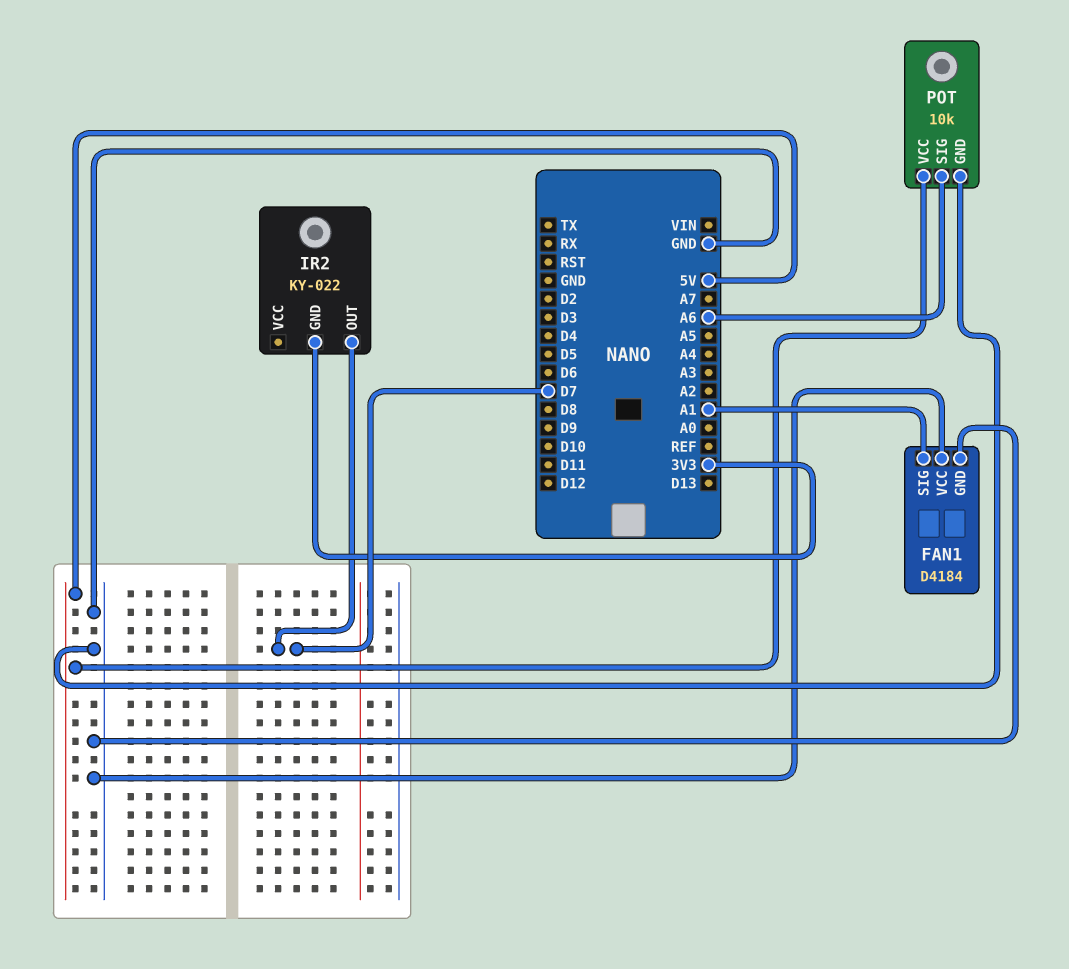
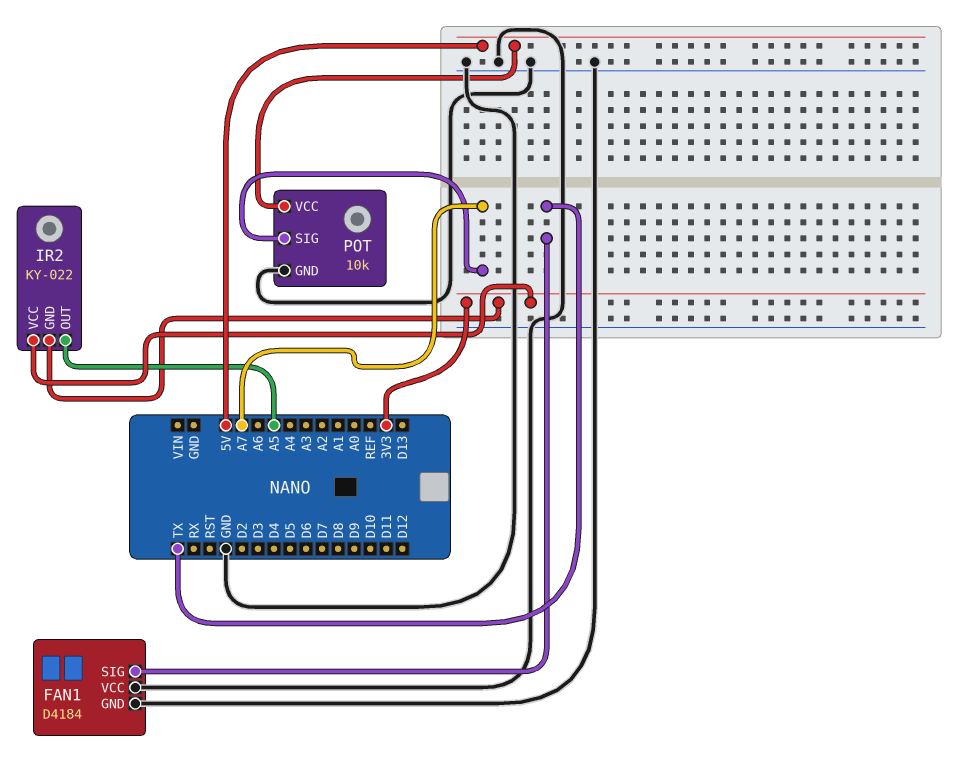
FAN1 pin SIG: A1 -> TX
IR2 pin OUT: D7 -> A5
IR2 pin VCC: none -> 3V3
POT pin SIG: A6 -> A7

